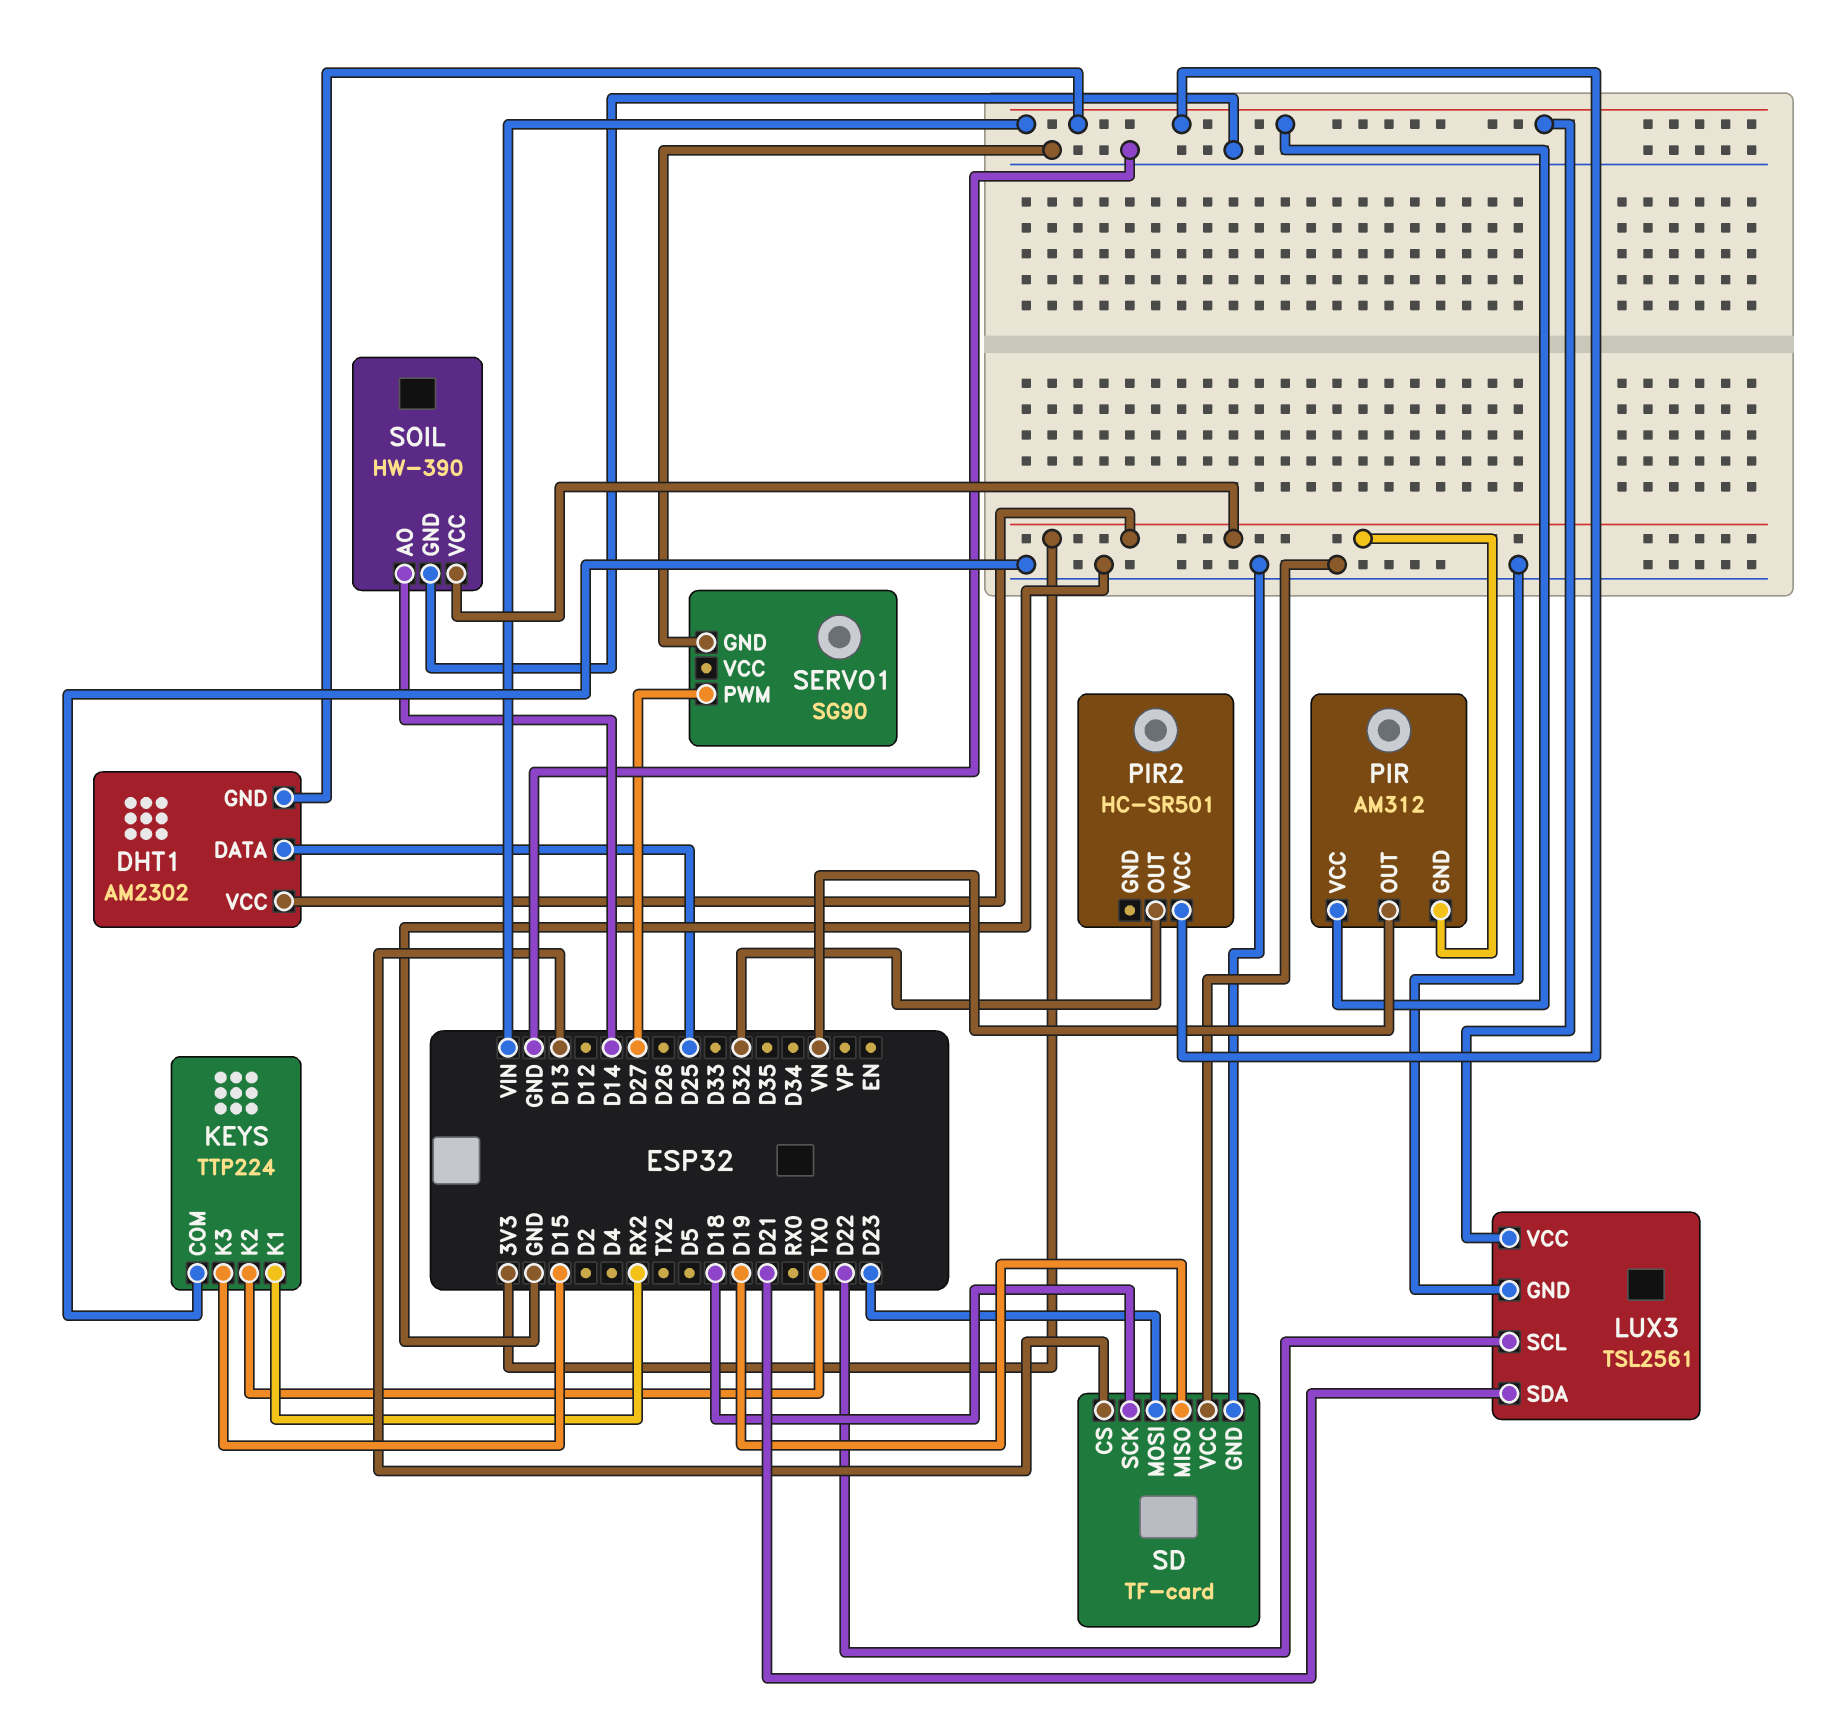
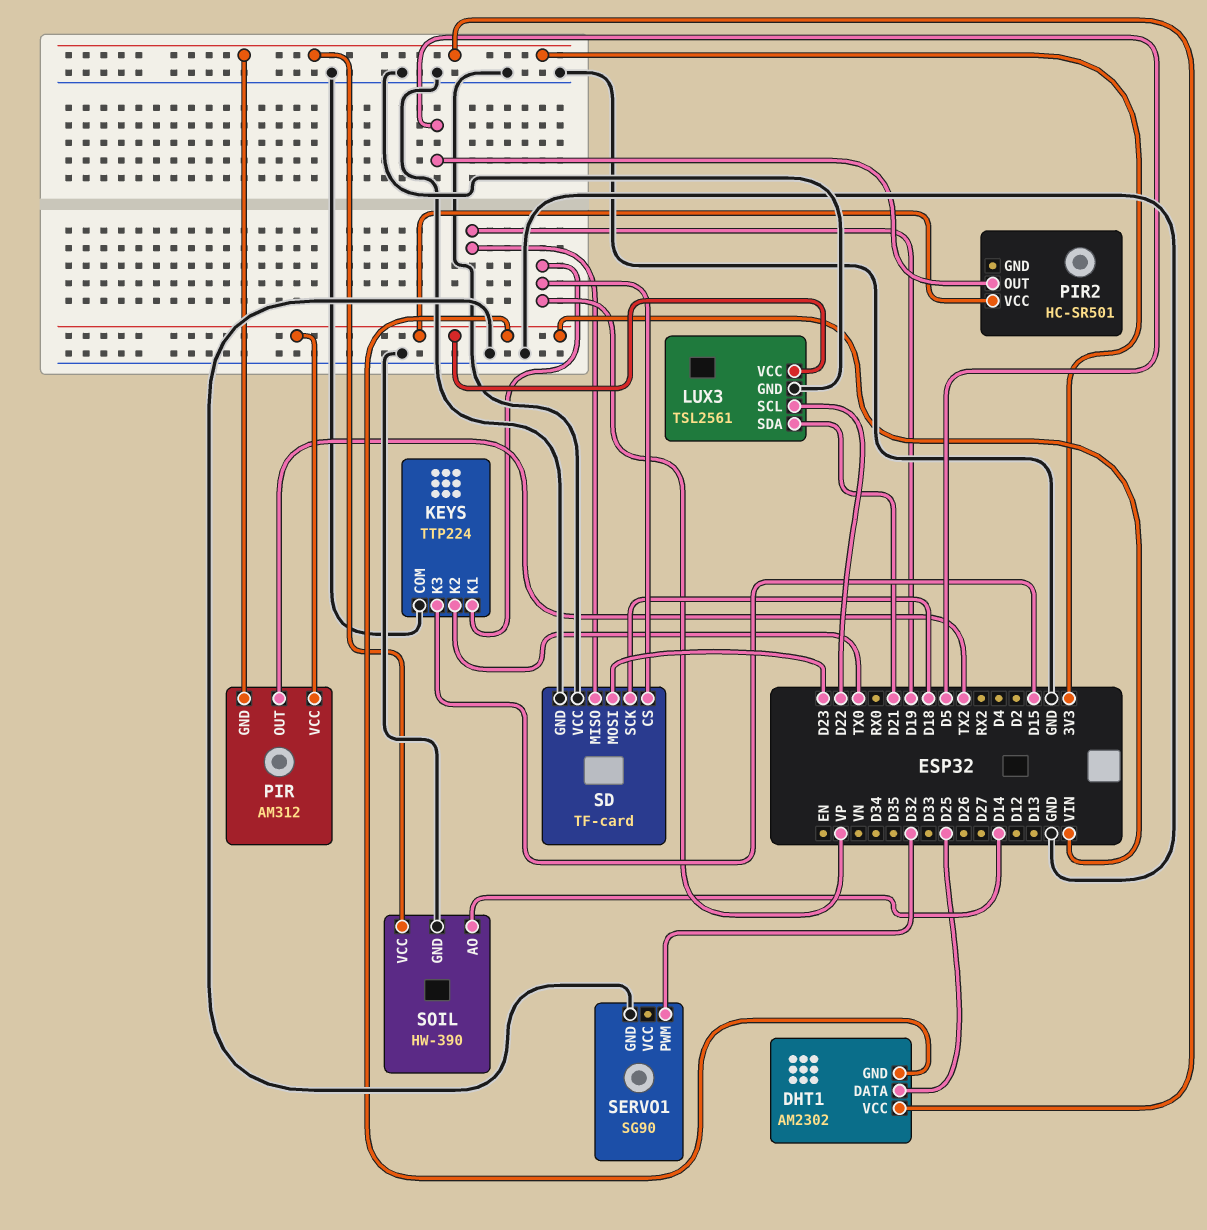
KEYS pin K1: RX2 -> VP
PIR pin OUT: VN -> TX2
PIR2 pin OUT: D32 -> D5
SD pin CS: D13 -> VP
SERVO1 pin PWM: D27 -> D32

